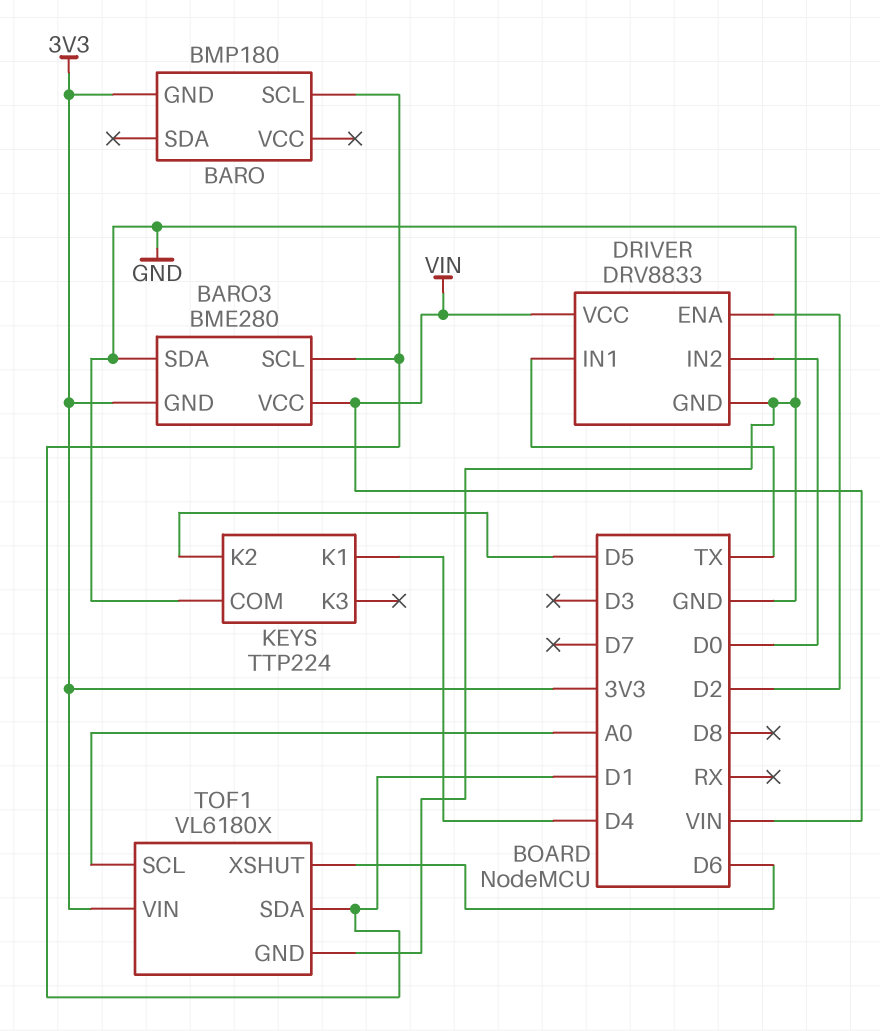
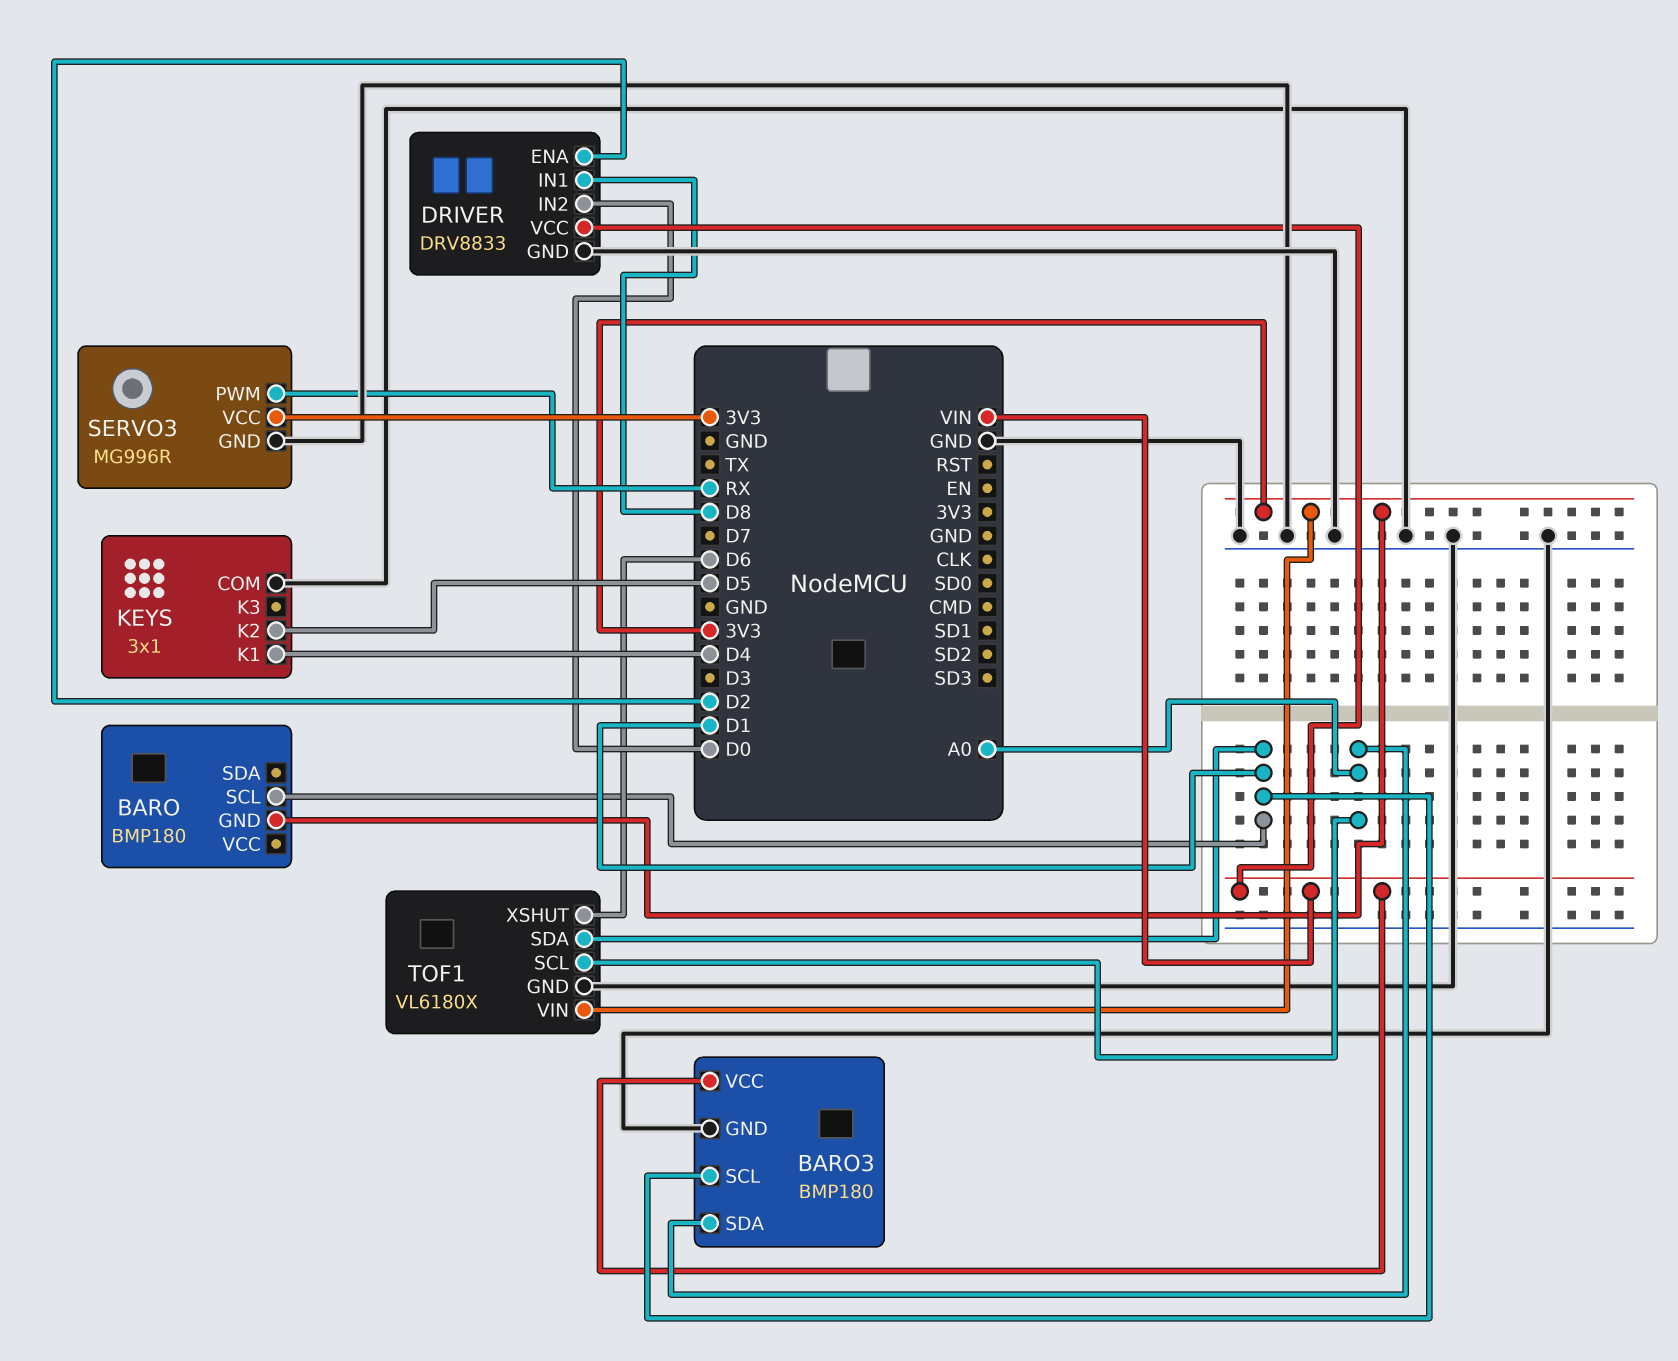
BARO3: BME280 -> BMP180
BARO3 pin GND: 3V3 -> GND
BARO3 pin SDA: GND -> A0
DRIVER pin IN1: TX -> D8
KEYS: TTP224 -> 3x1
SERVO3: none -> MG996R
SERVO3 pin GND: none -> GND
SERVO3 pin PWM: none -> RX
SERVO3 pin VCC: none -> 3V3

